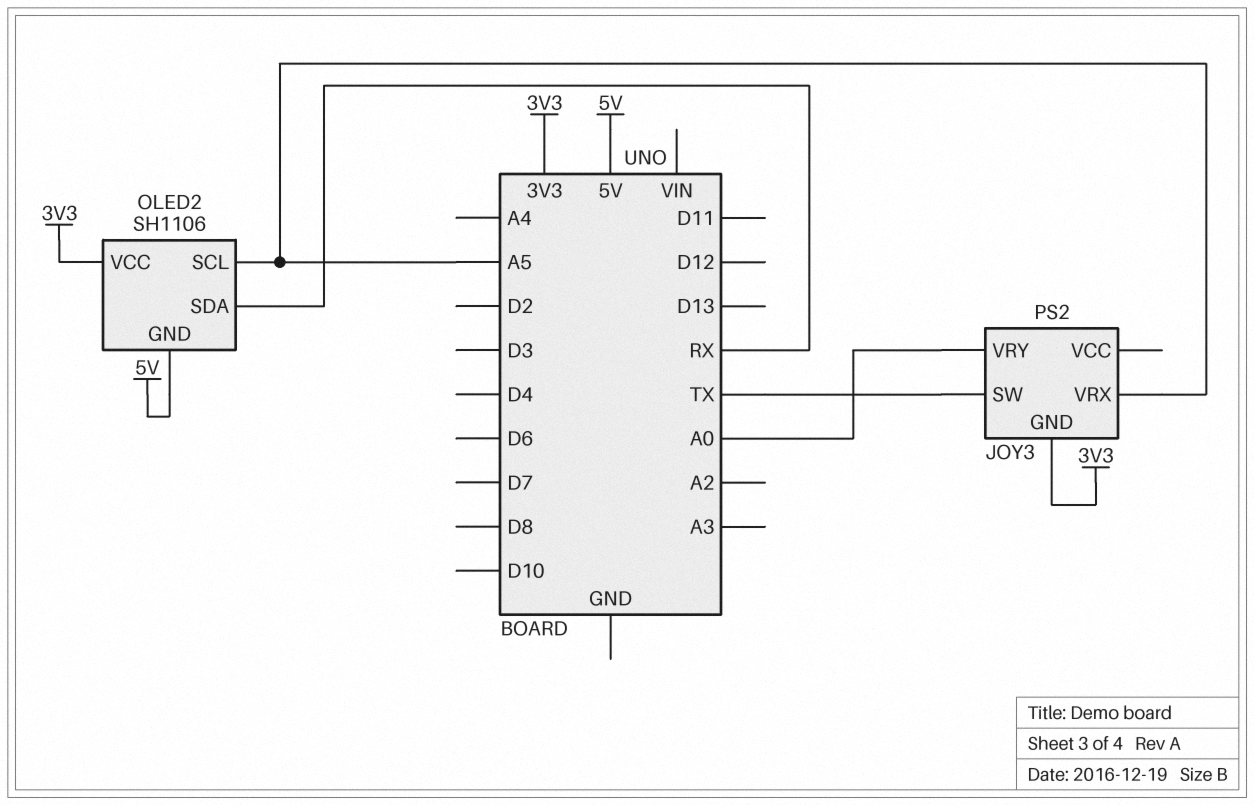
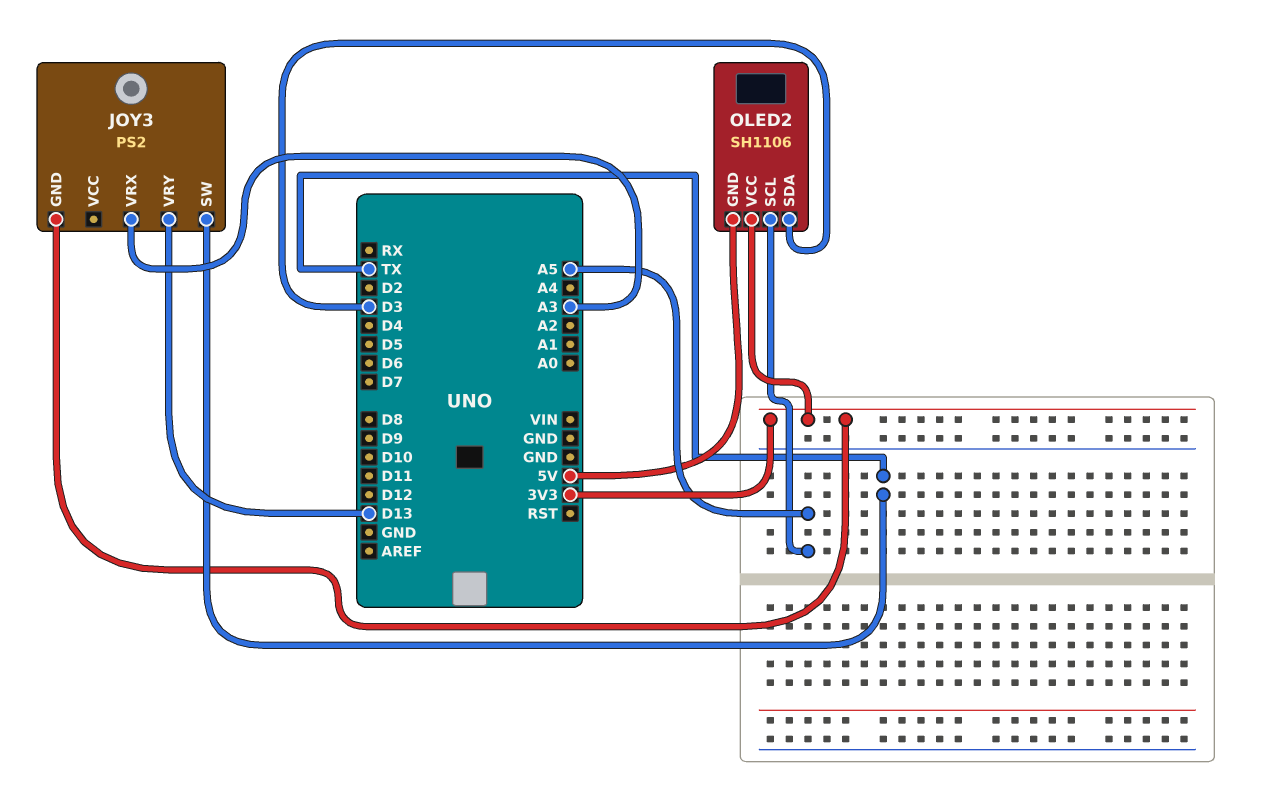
JOY3 pin VRX: A5 -> A3
JOY3 pin VRY: A0 -> D13
OLED2 pin SDA: RX -> D3

